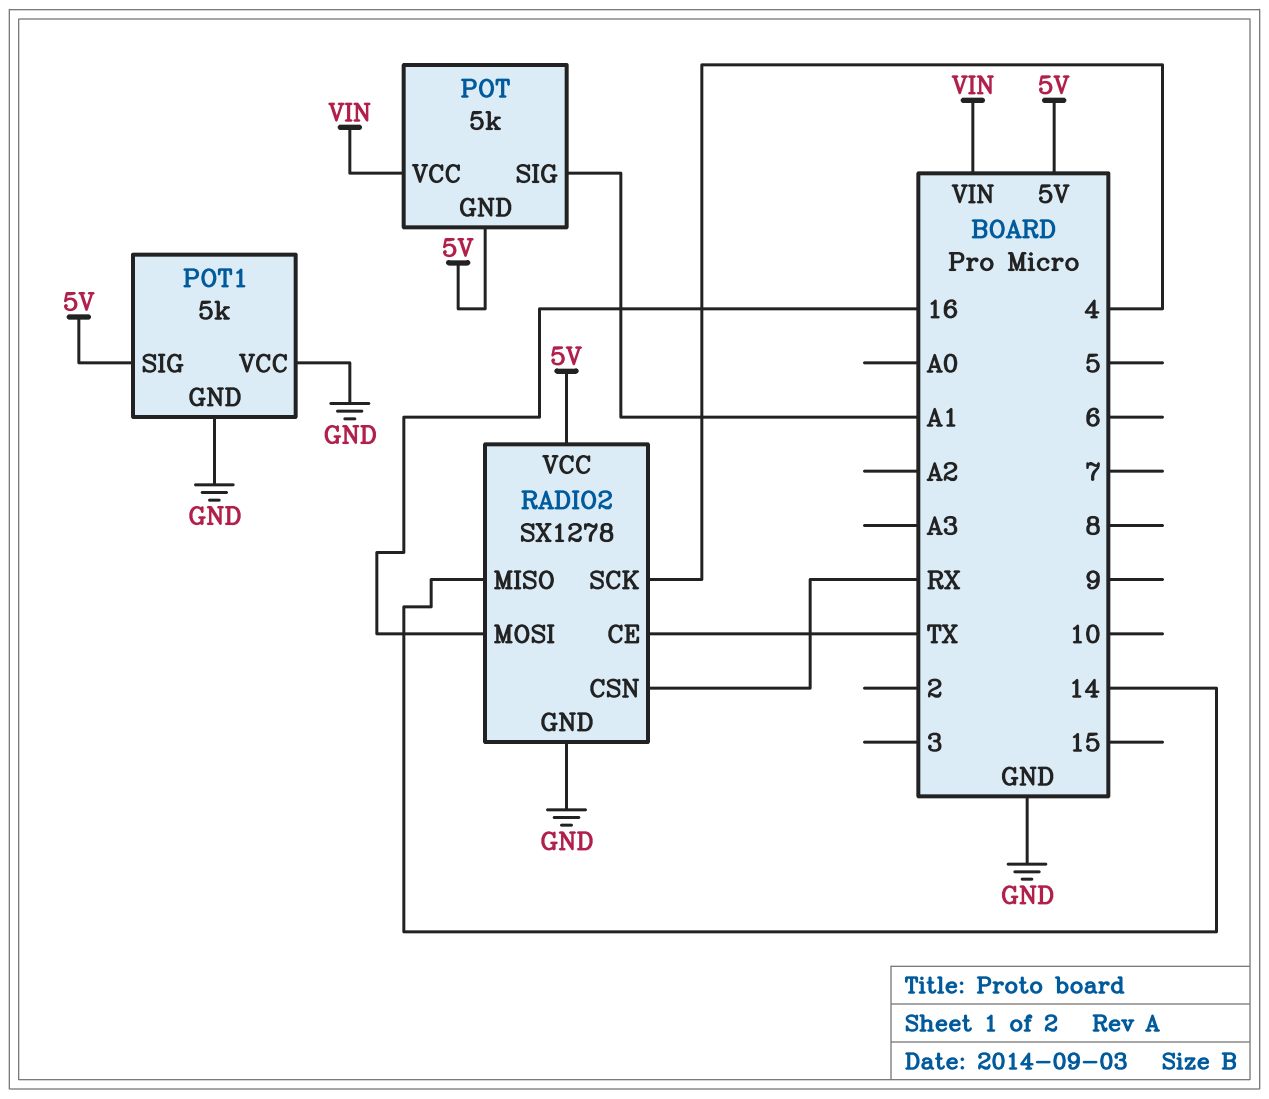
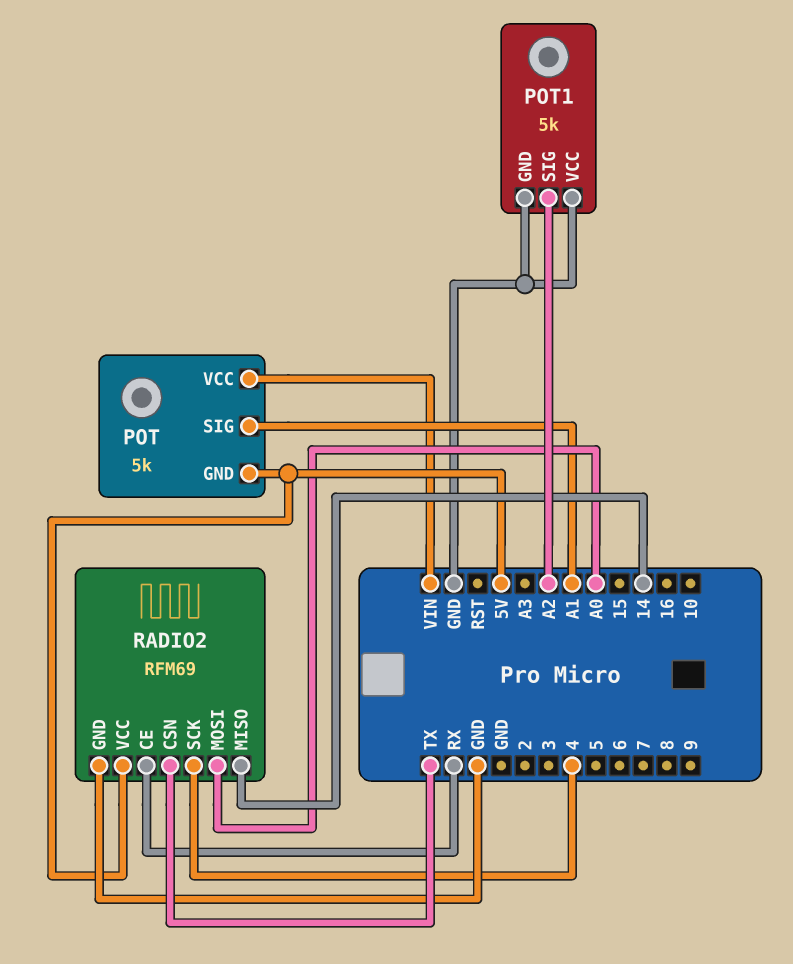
POT1 pin SIG: 5V -> A2
RADIO2: SX1278 -> RFM69
RADIO2 pin CE: TX -> RX
RADIO2 pin CSN: RX -> TX
RADIO2 pin MOSI: 16 -> A0

